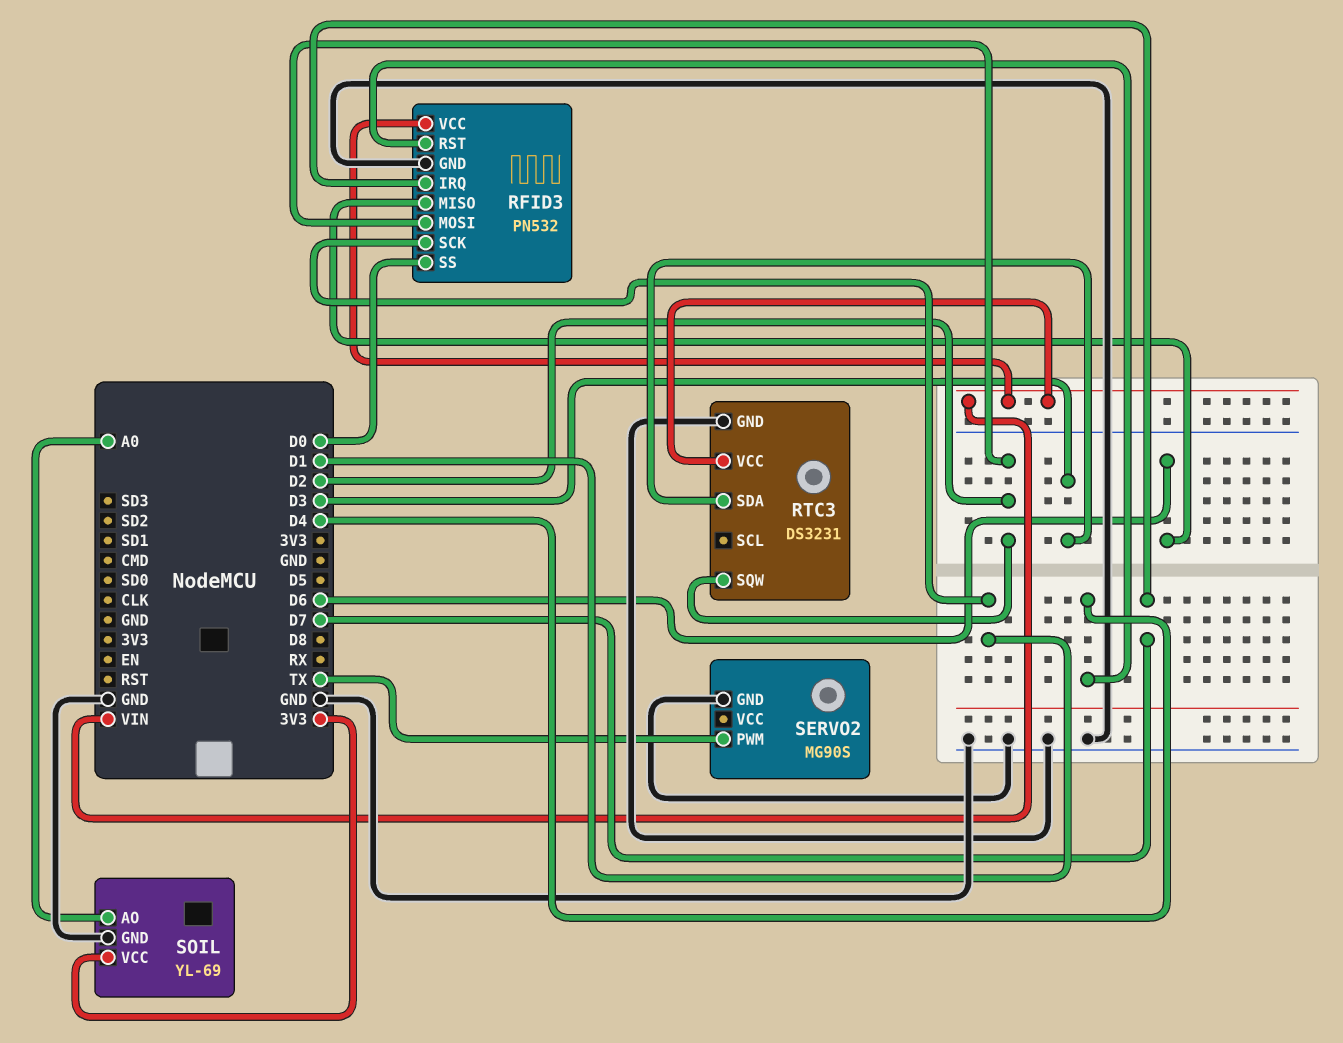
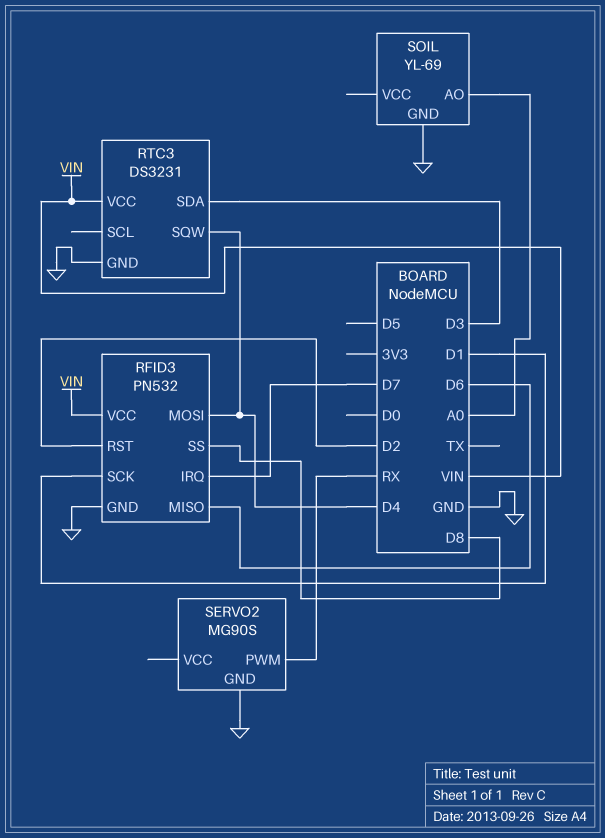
RFID3 pin MOSI: D2 -> D4
RFID3 pin RST: D4 -> D2
RFID3 pin SS: D0 -> D8
RTC3 pin SQW: D2 -> D4
SERVO2 pin PWM: TX -> RX
SOIL pin VCC: 3V3 -> none

